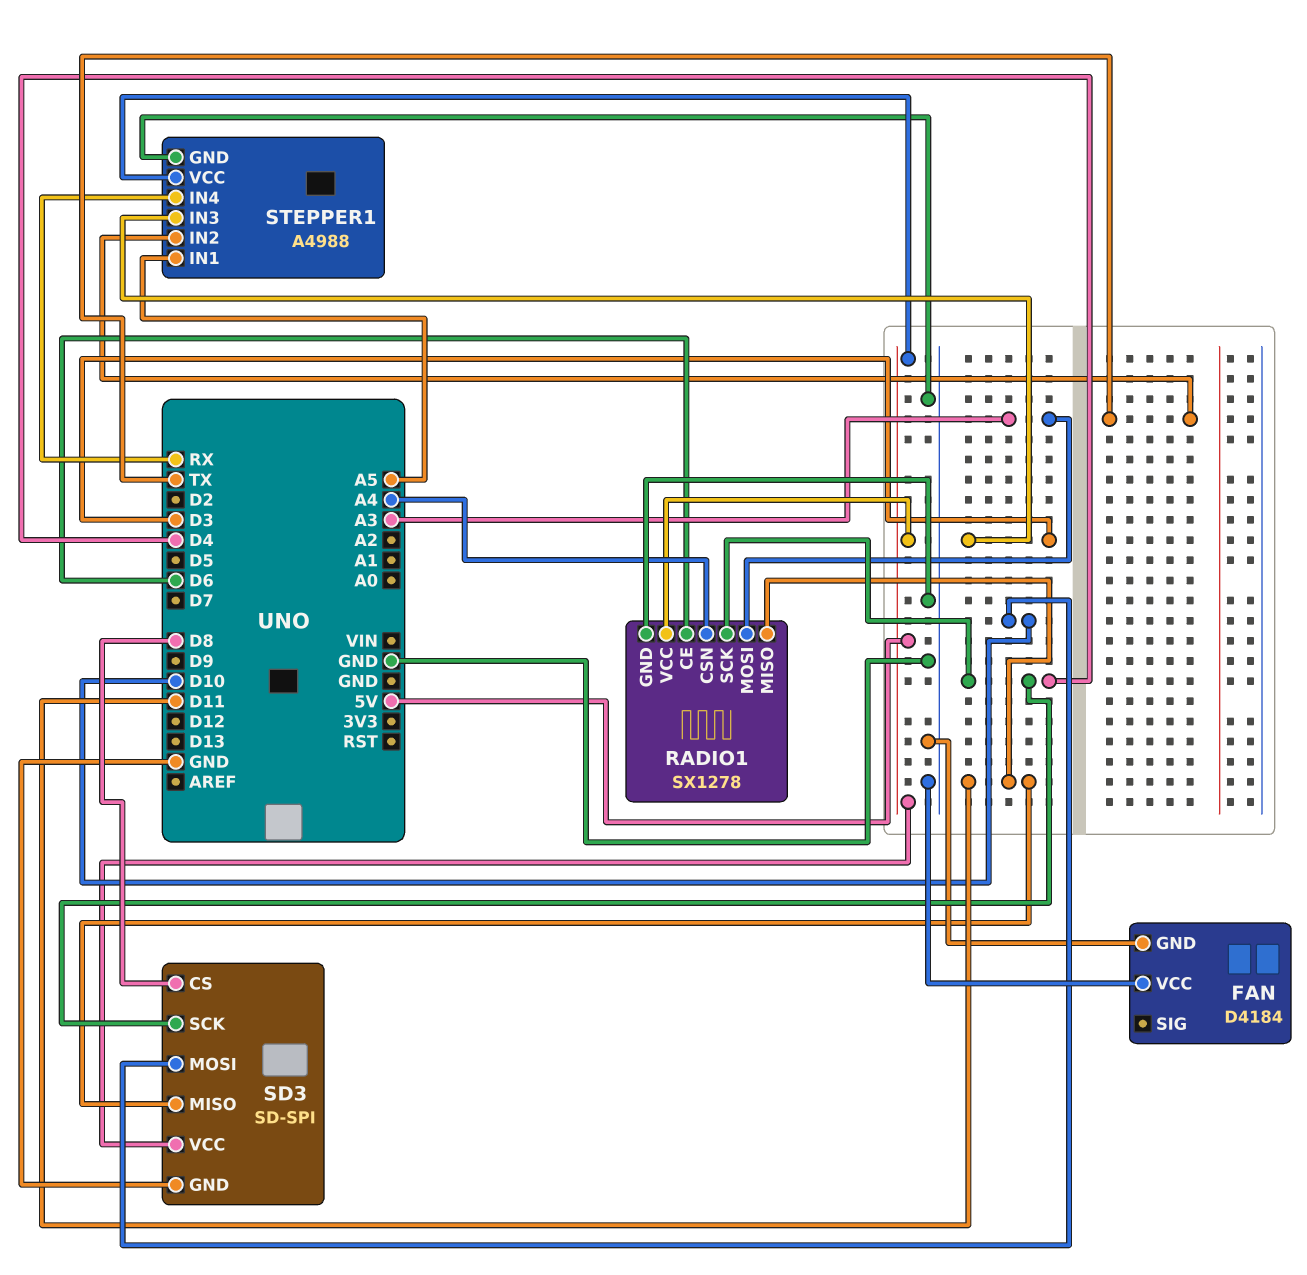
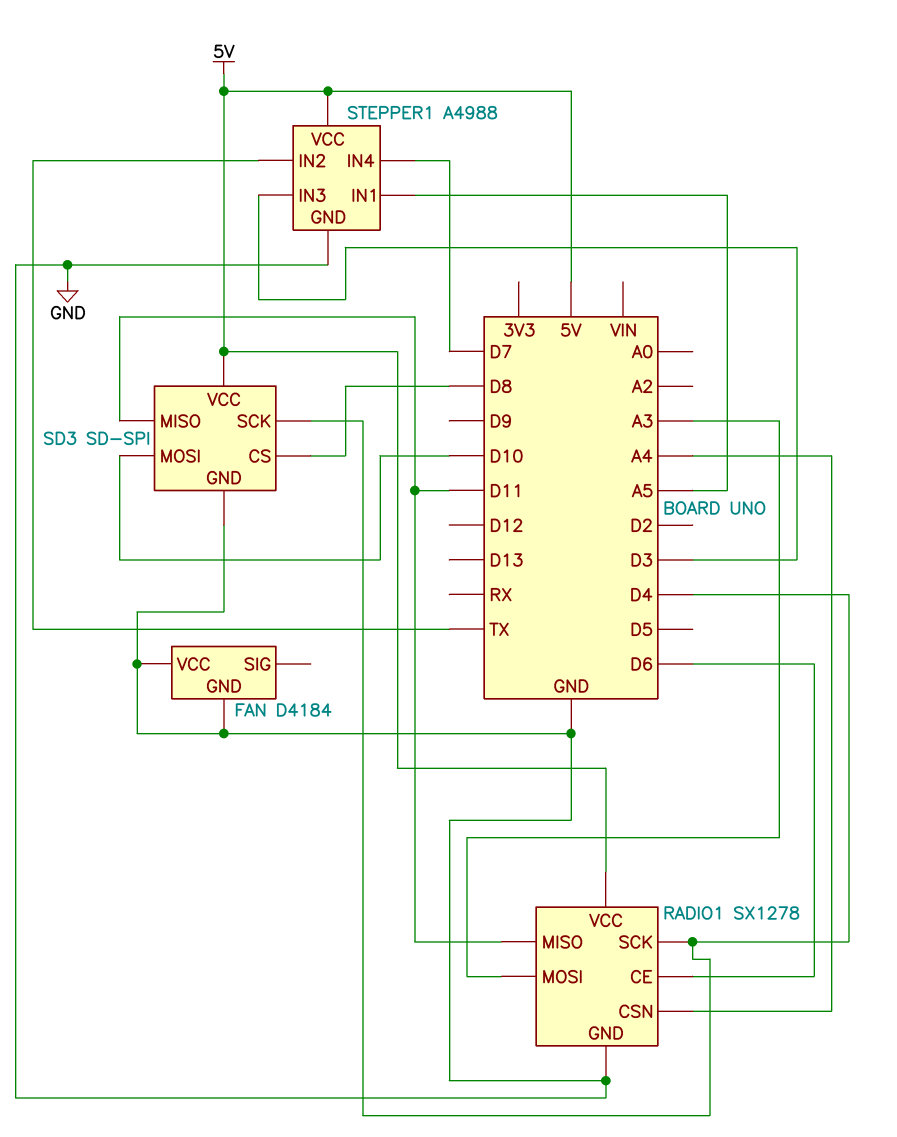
STEPPER1 pin IN4: RX -> D7

